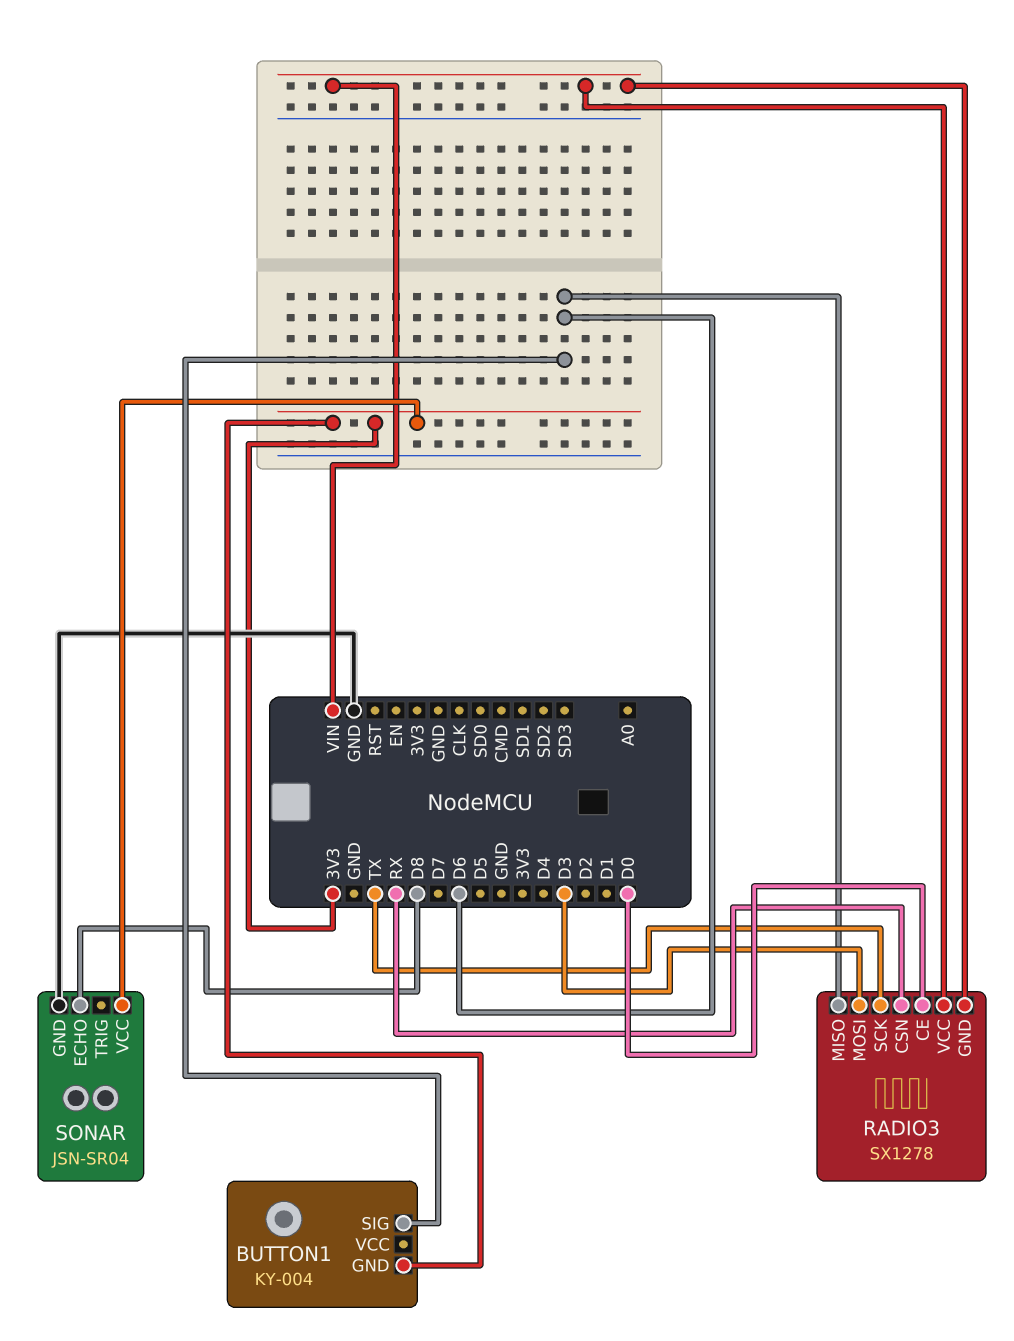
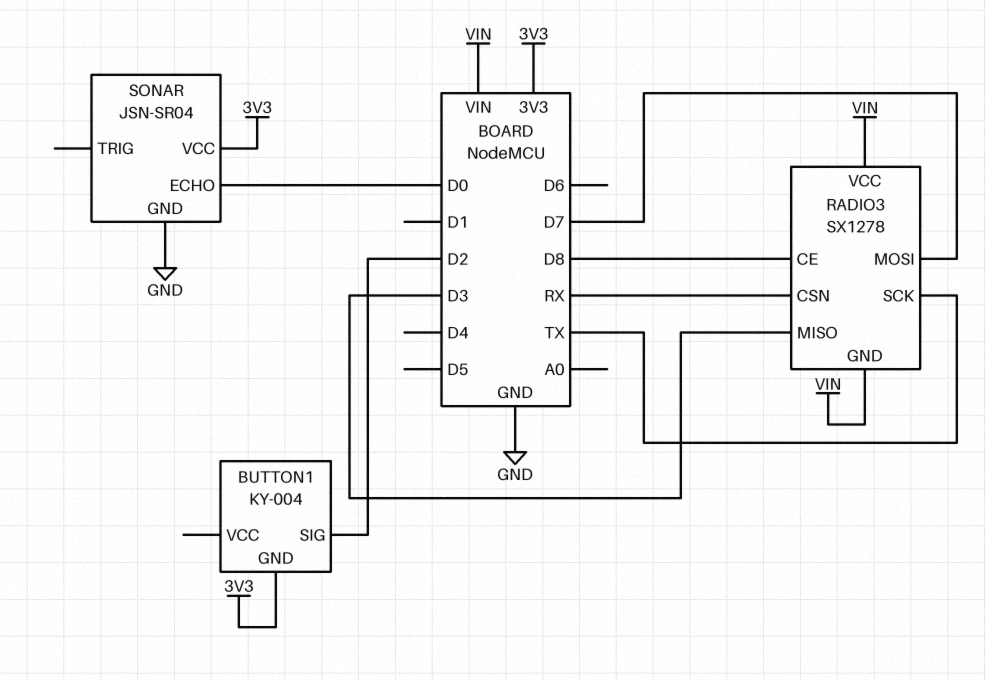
BUTTON1 pin SIG: D6 -> D2
RADIO3 pin CE: D0 -> D8
RADIO3 pin MISO: D6 -> D3
RADIO3 pin MOSI: D3 -> D7
SONAR pin ECHO: D8 -> D0

